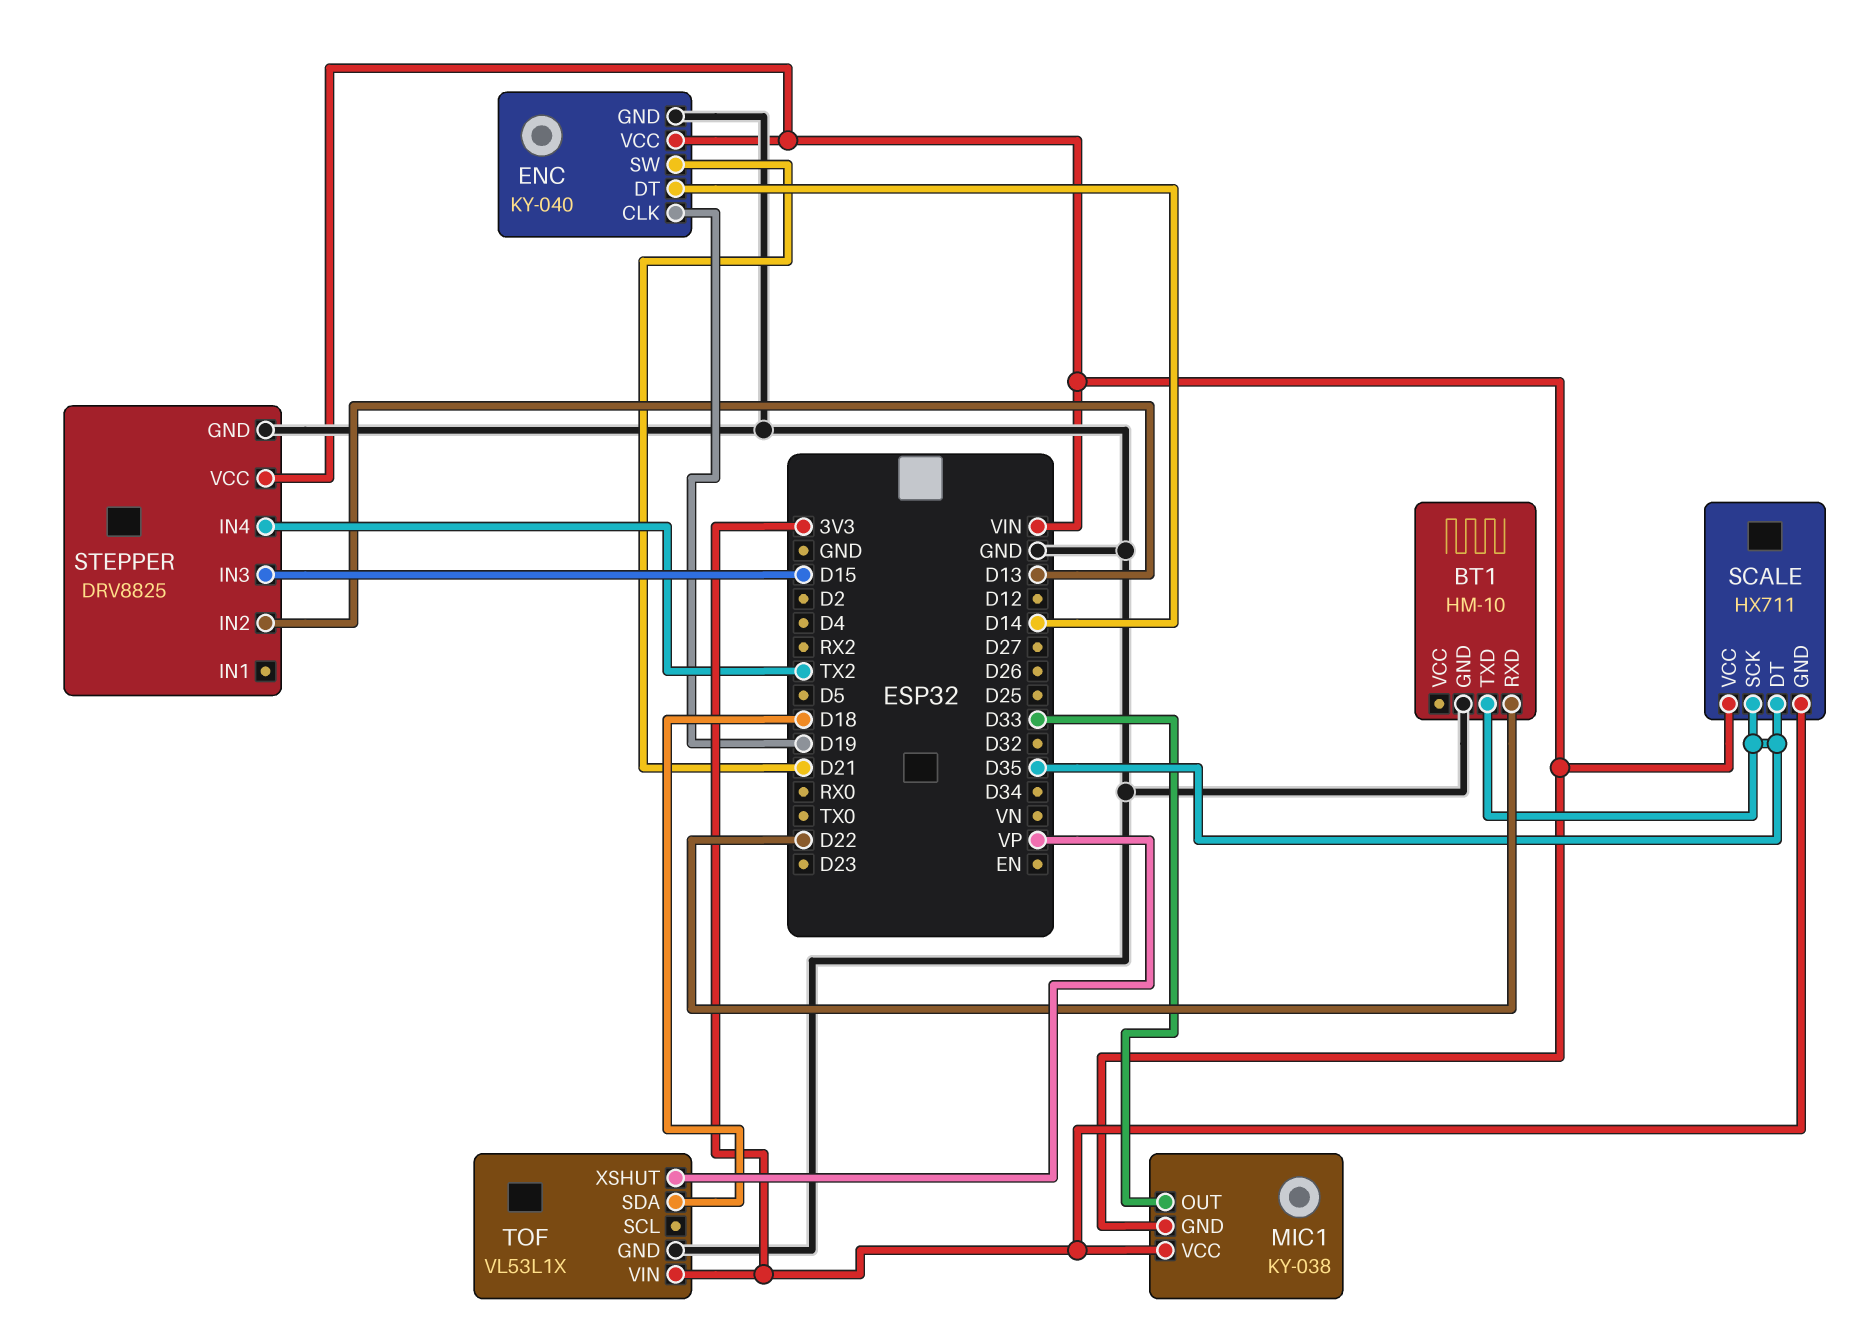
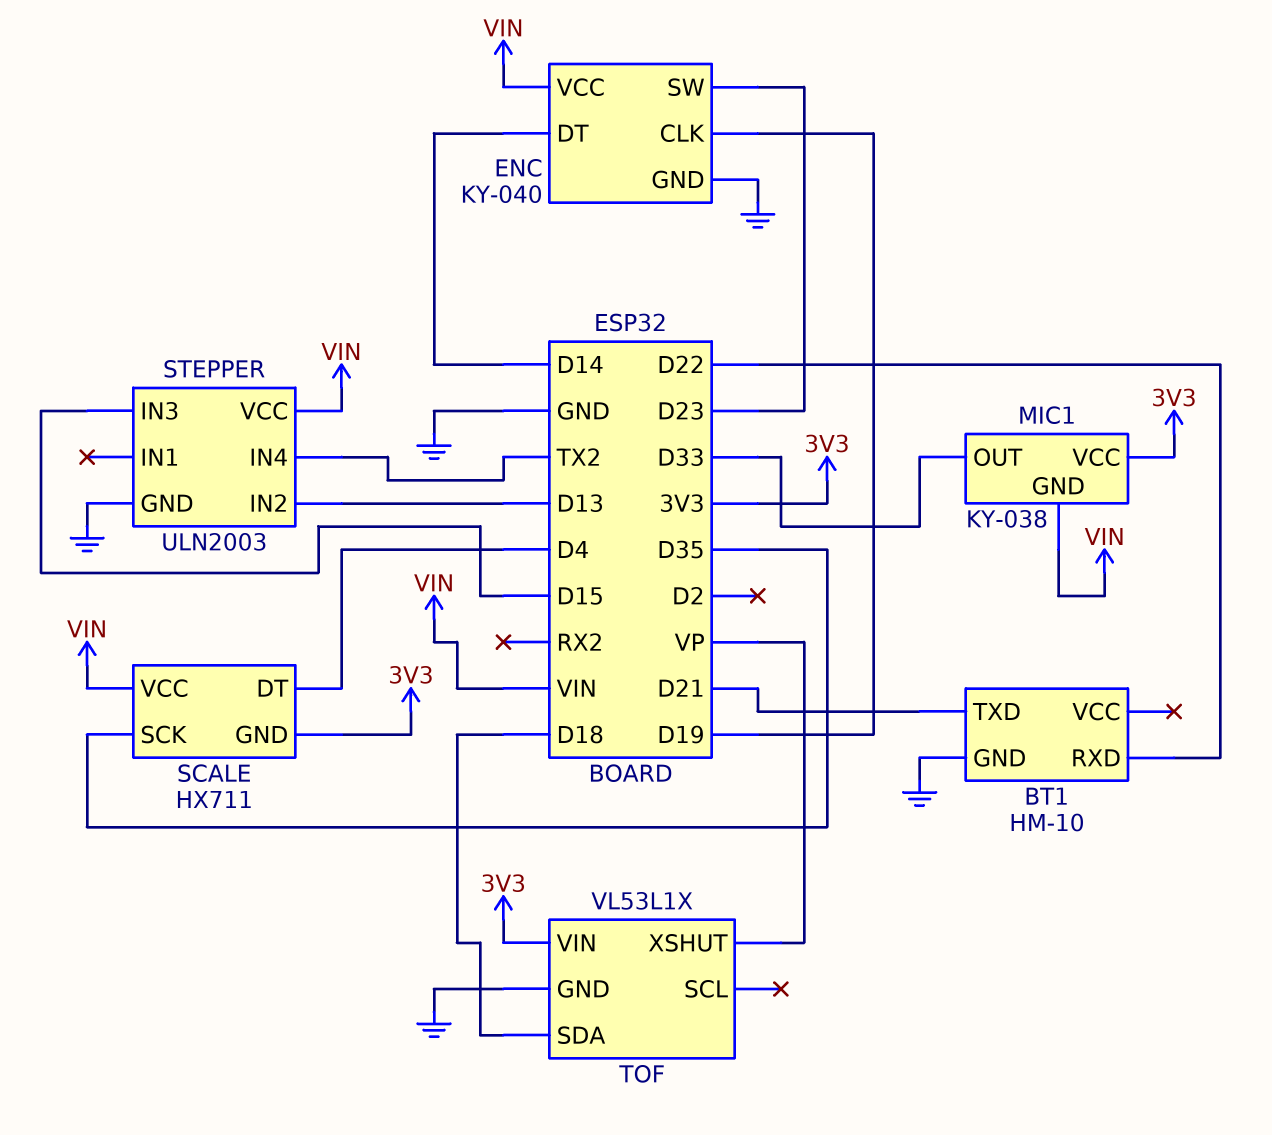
BT1 pin TXD: D35 -> D21
ENC pin SW: D21 -> D23
SCALE pin DT: D35 -> D4
STEPPER: DRV8825 -> ULN2003

